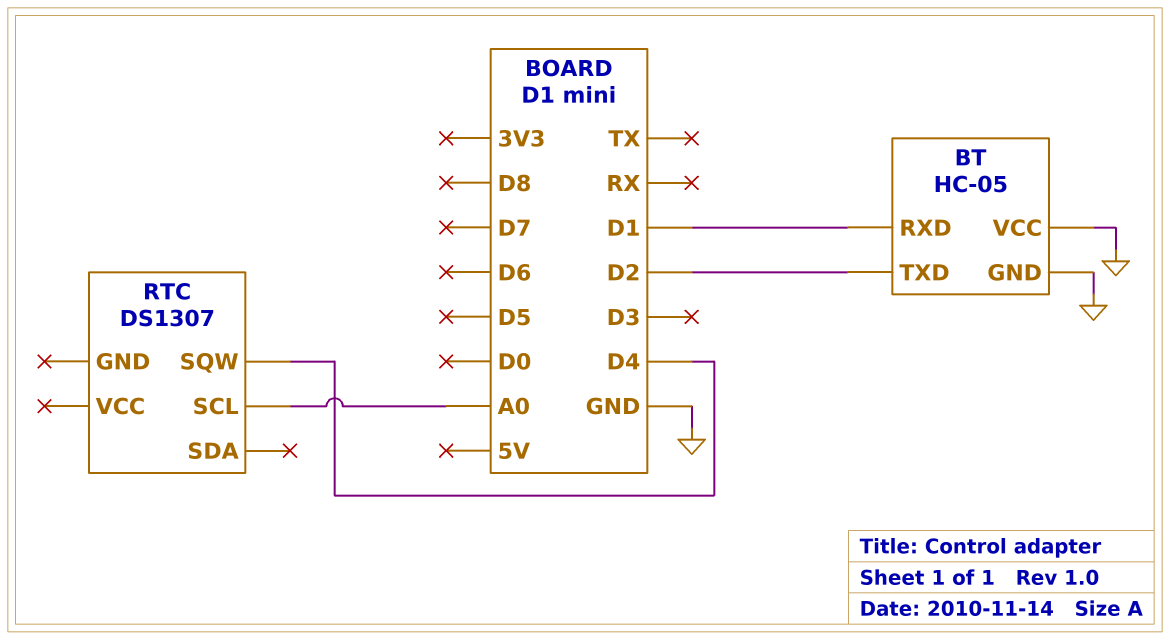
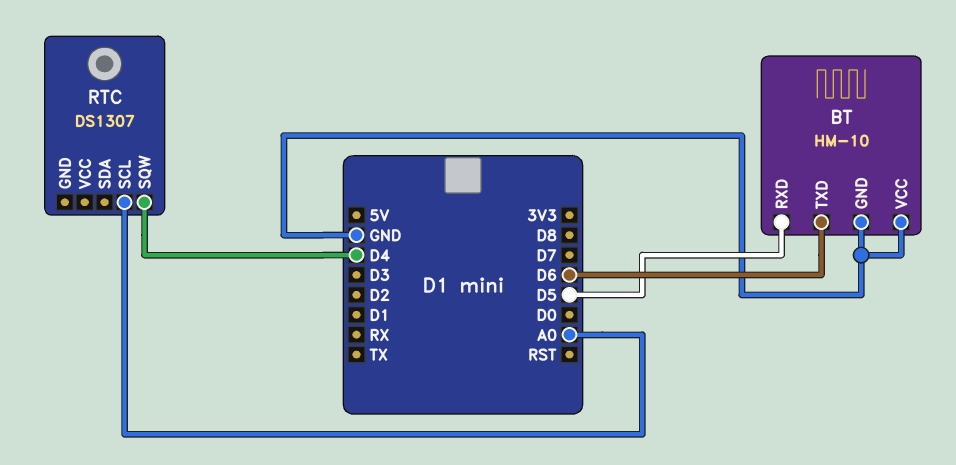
BT: HC-05 -> HM-10
BT pin RXD: D1 -> D5
BT pin TXD: D2 -> D6

